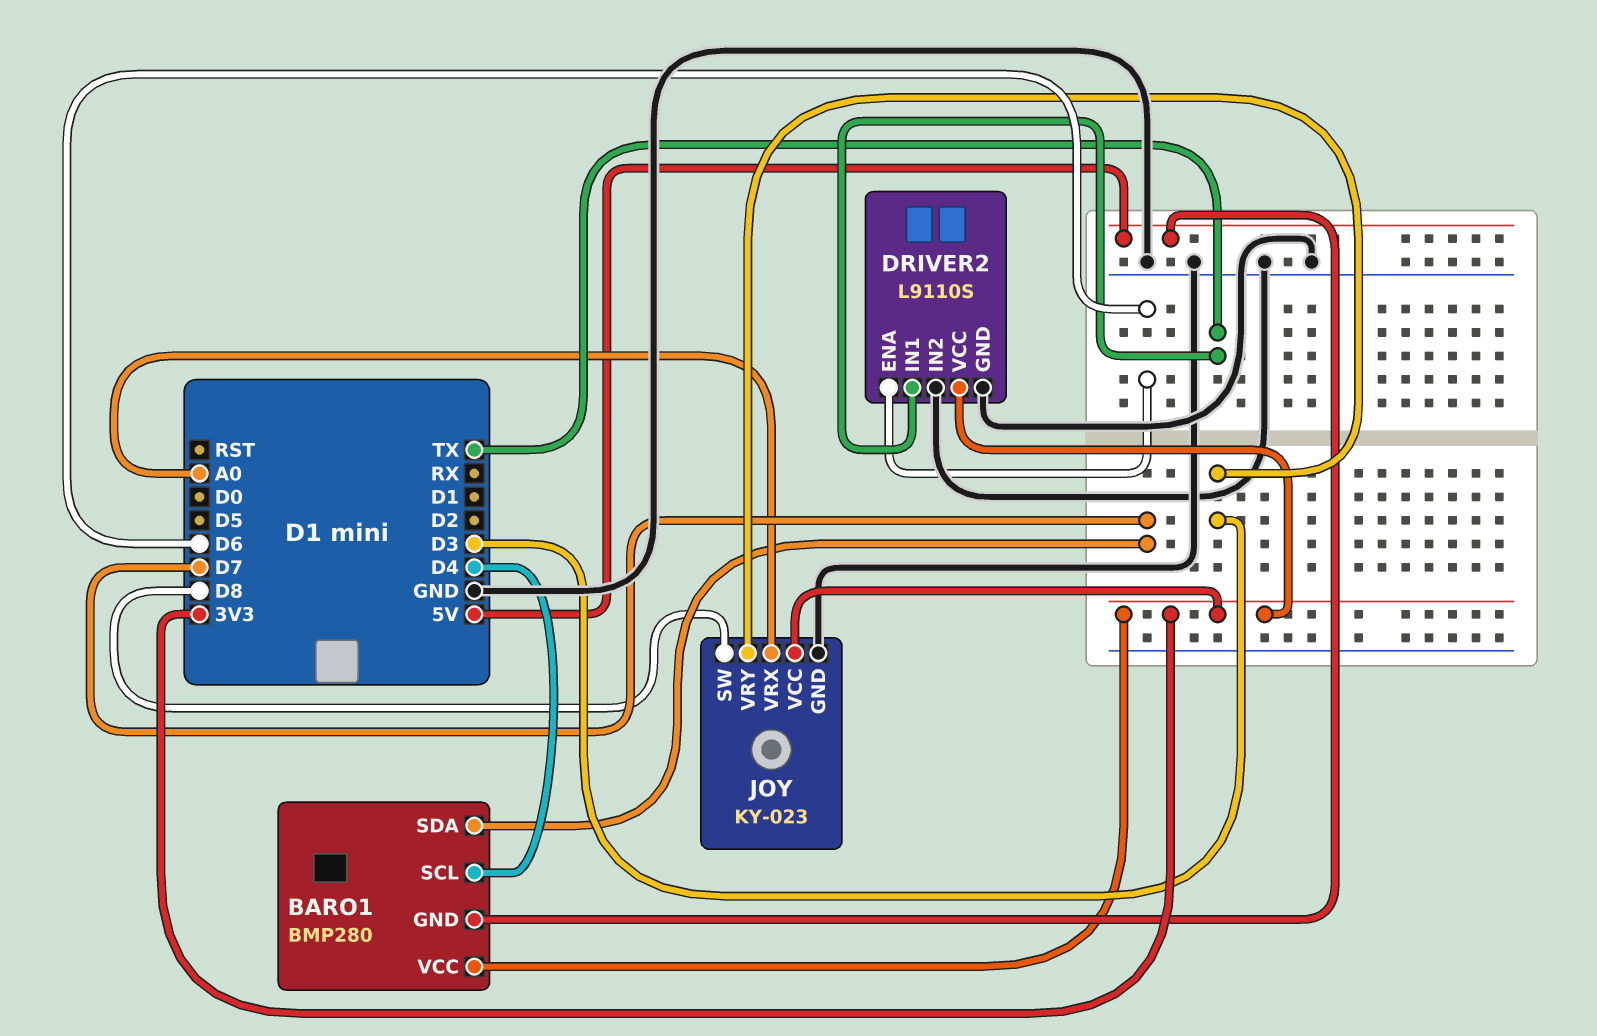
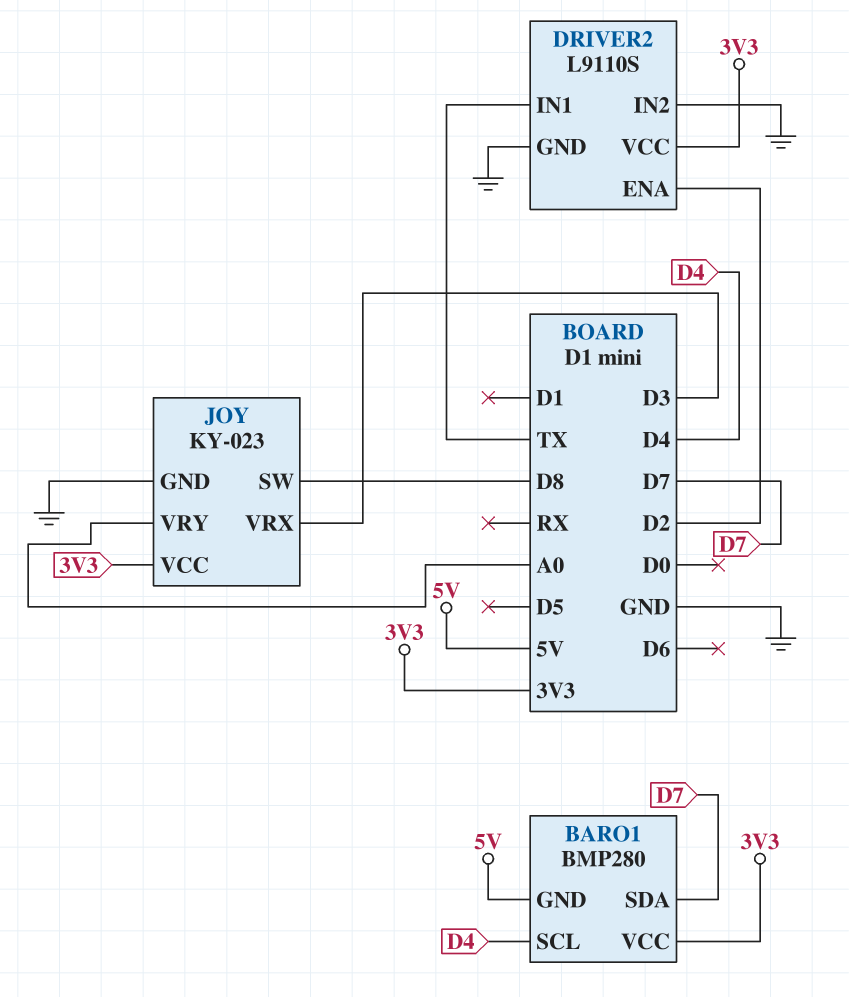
DRIVER2 pin ENA: D6 -> D2
JOY pin VRX: A0 -> D3
JOY pin VRY: D3 -> A0

